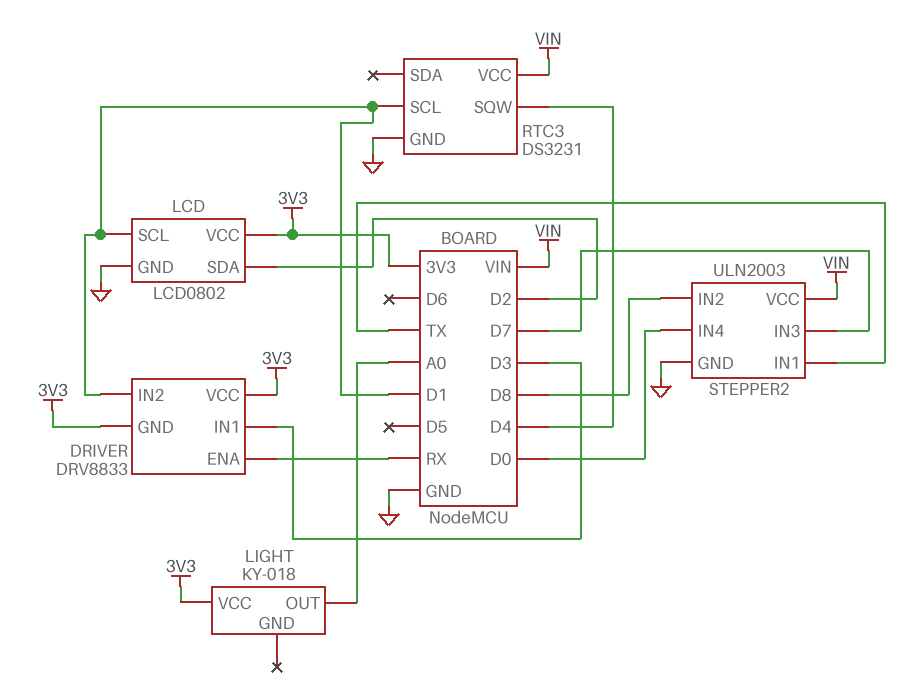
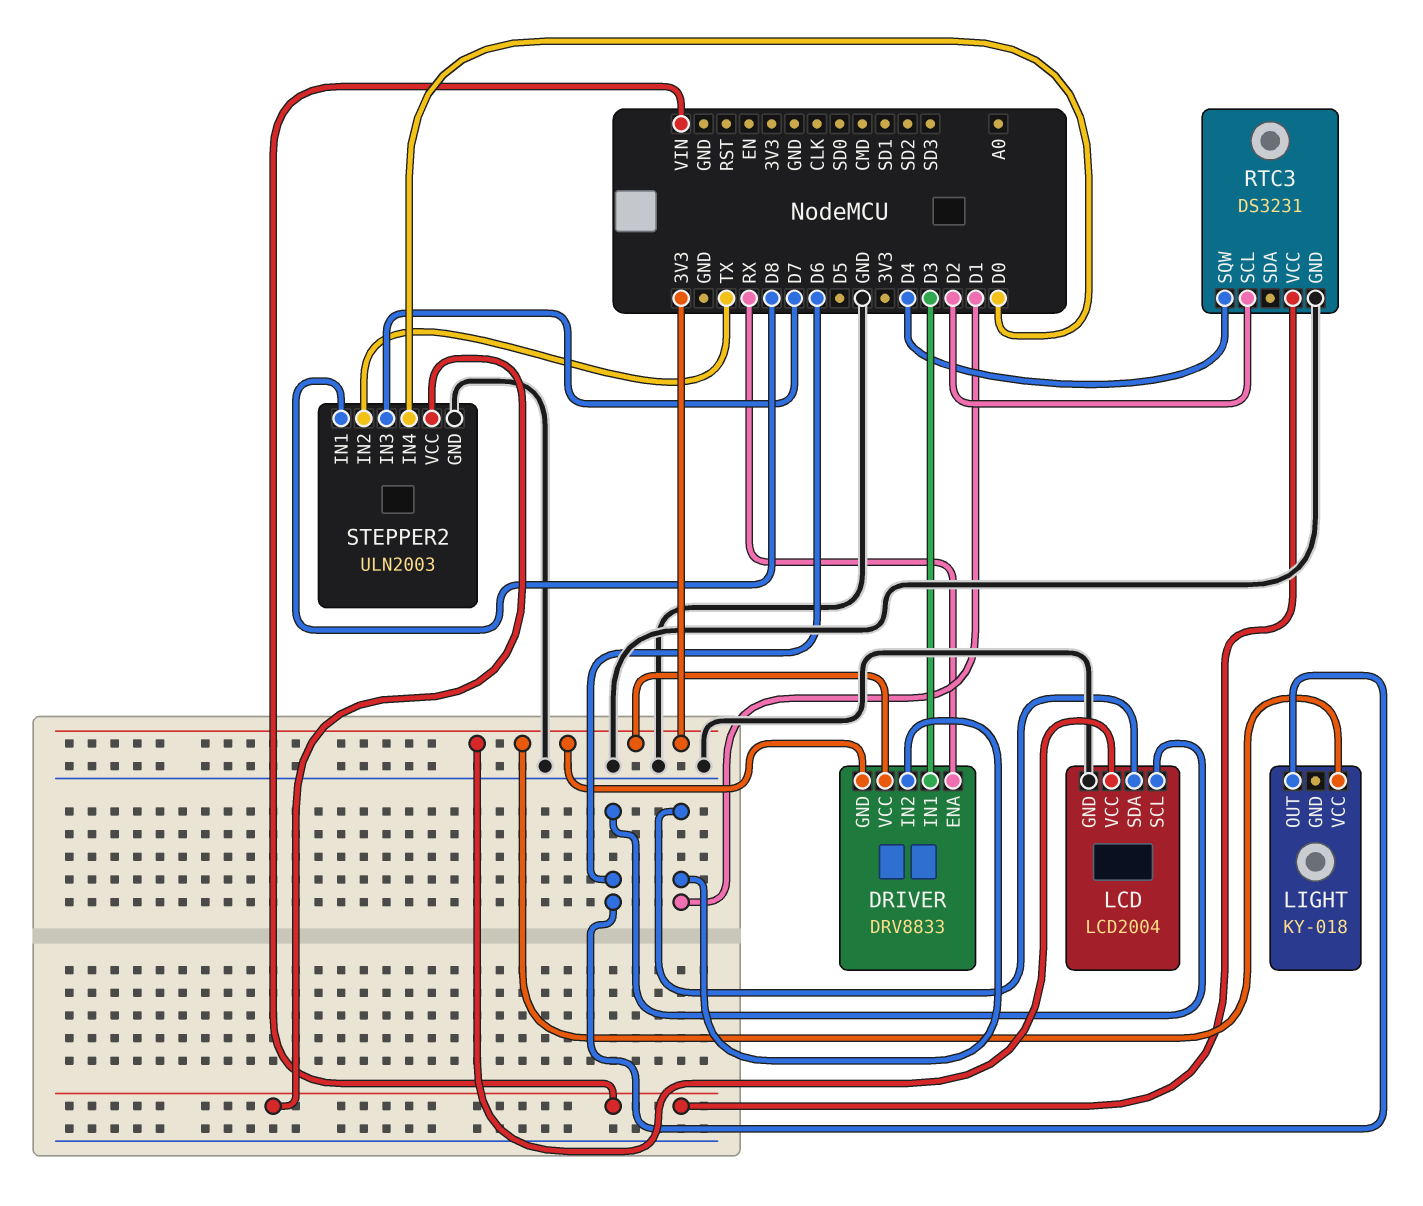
LCD: LCD0802 -> LCD2004
LCD pin SCL: D1 -> D6
LCD pin SDA: D2 -> D1
LIGHT pin OUT: A0 -> D6
RTC3 pin SCL: D1 -> D2
STEPPER2 pin IN1: TX -> D8
STEPPER2 pin IN2: D8 -> TX

